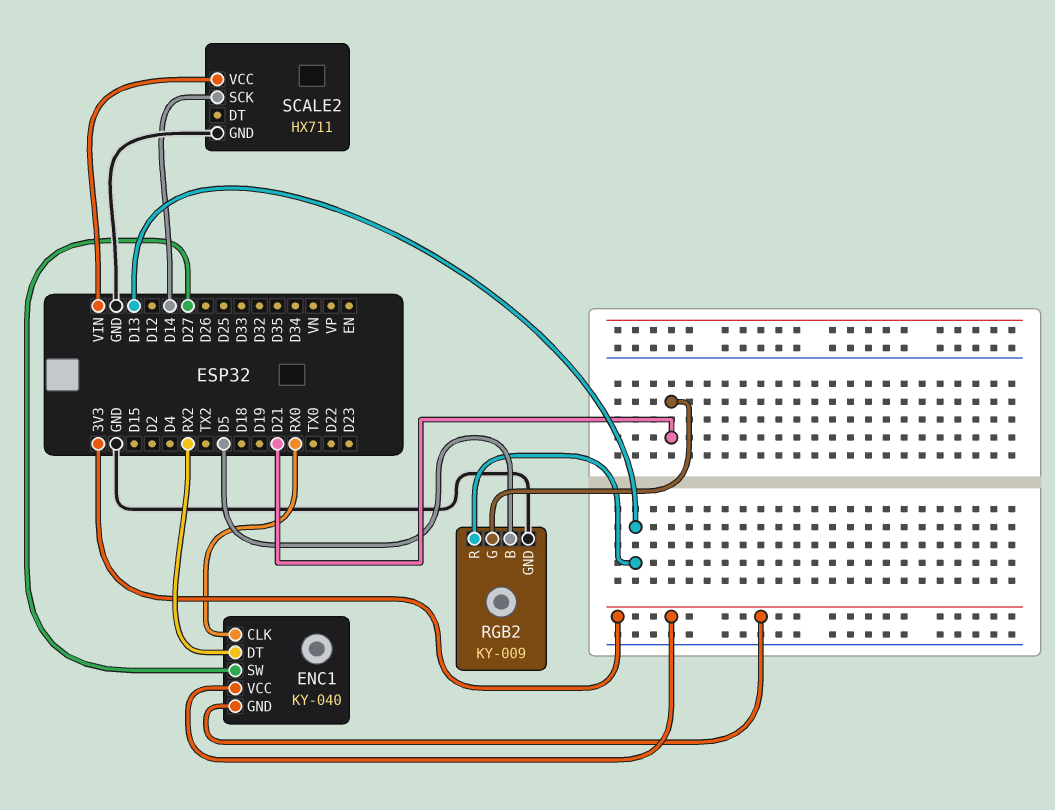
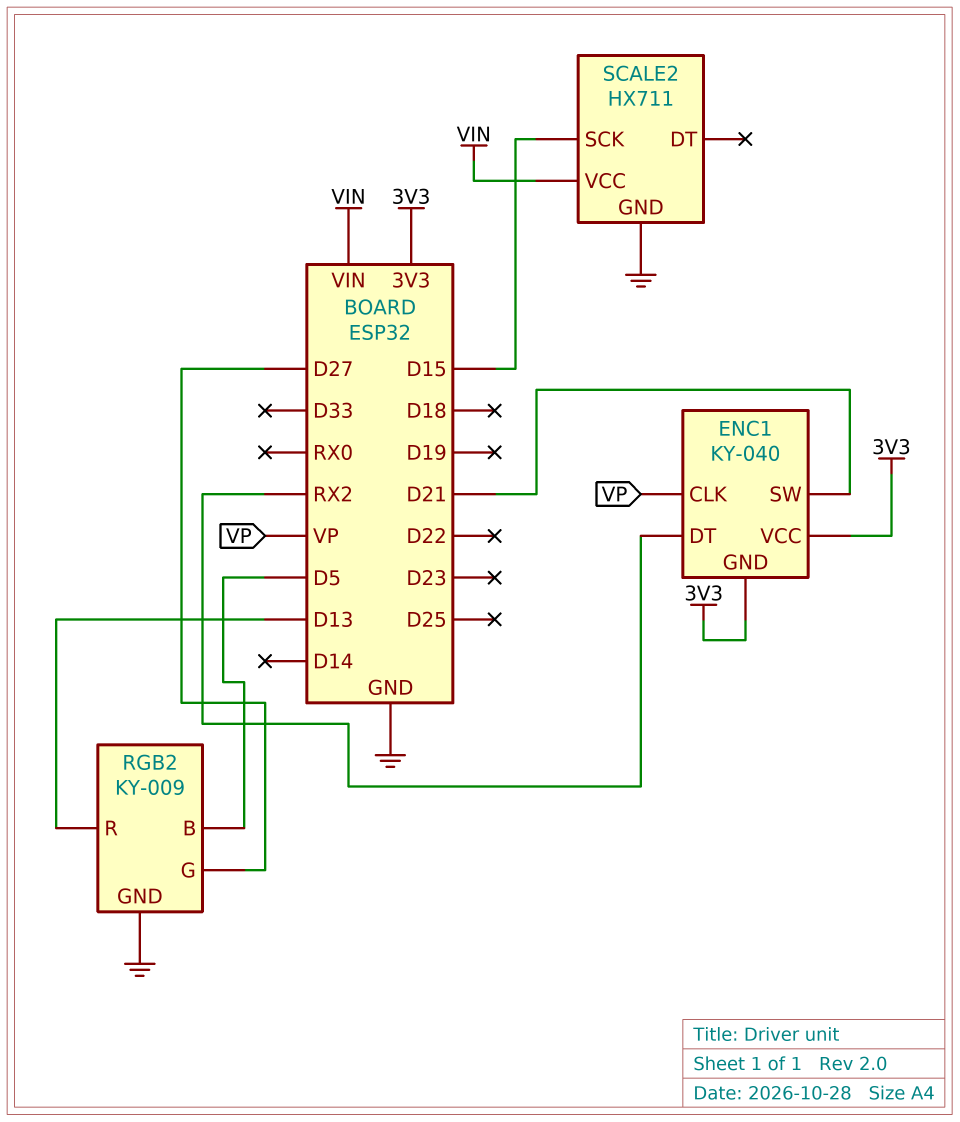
ENC1 pin CLK: RX0 -> VP
ENC1 pin SW: D27 -> D21
RGB2 pin G: D21 -> D27
SCALE2 pin SCK: D14 -> D15

